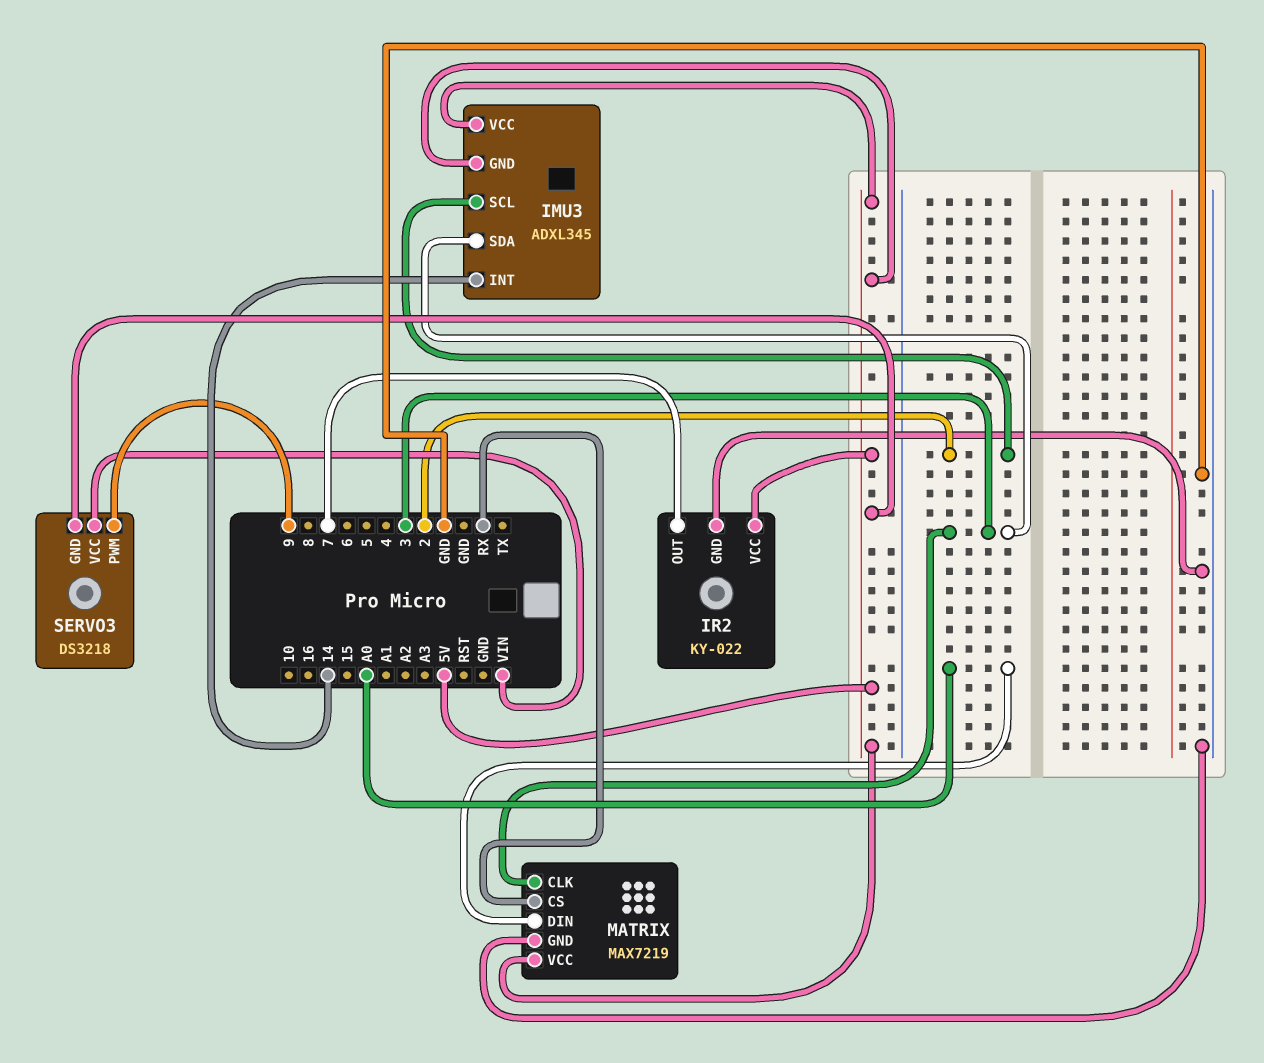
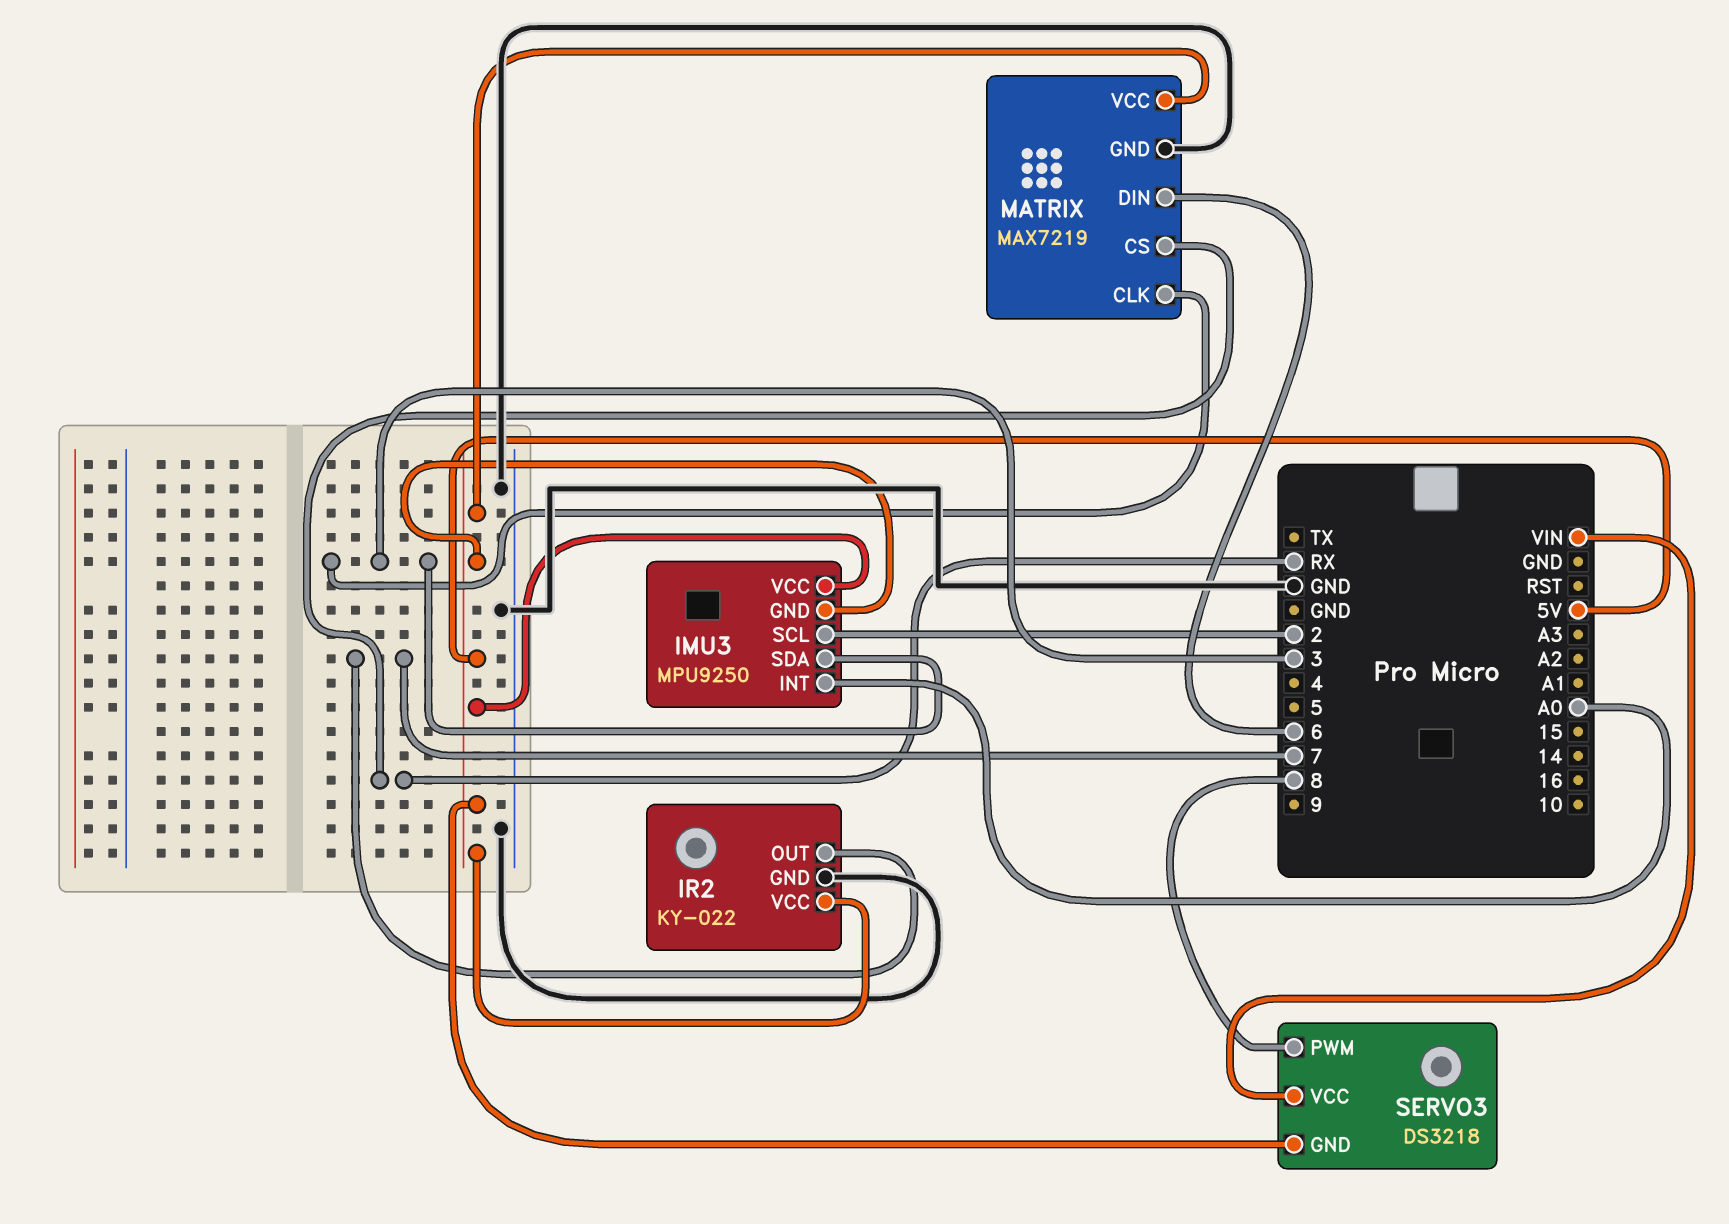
IMU3: ADXL345 -> MPU9250
IMU3 pin INT: 14 -> A0
MATRIX pin DIN: A0 -> 6
SERVO3 pin PWM: 9 -> 8

